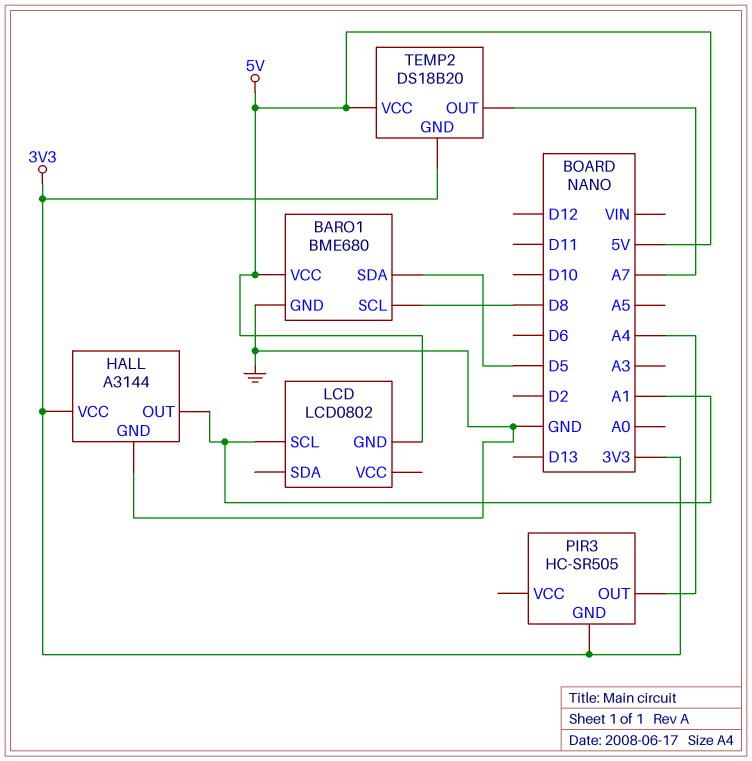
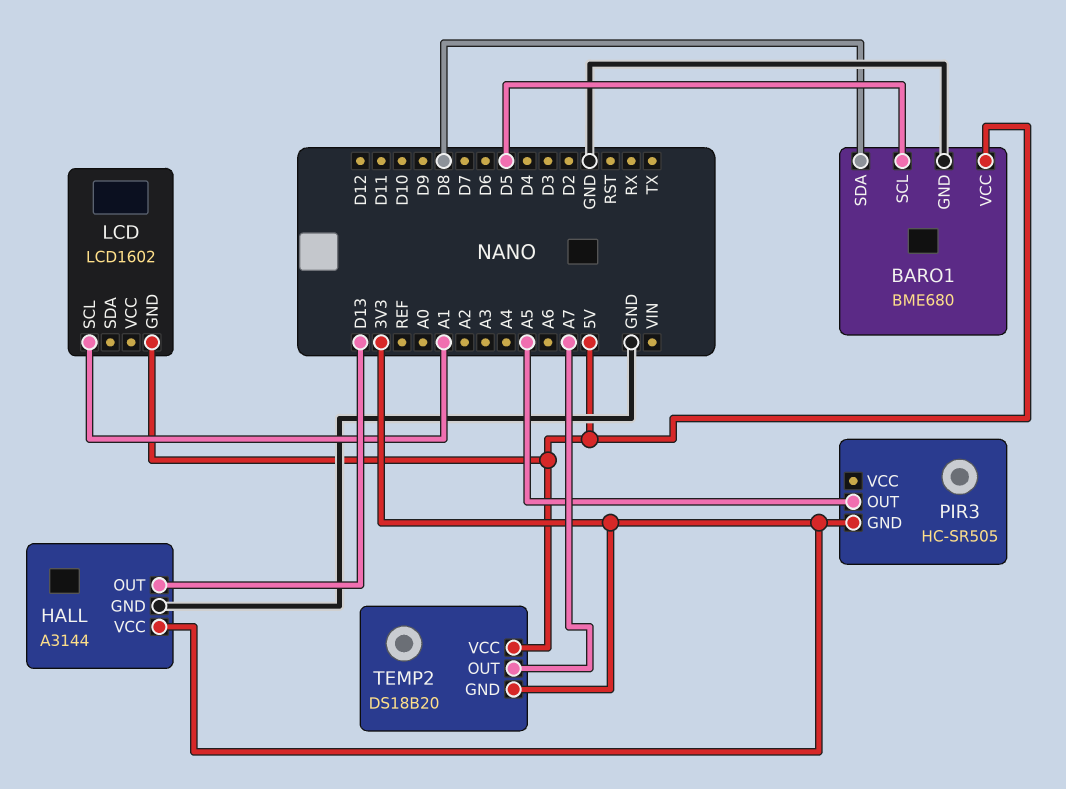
BARO1 pin SCL: D8 -> D5
BARO1 pin SDA: D5 -> D8
HALL pin OUT: A1 -> D13
LCD: LCD0802 -> LCD1602
PIR3 pin OUT: A4 -> A5

